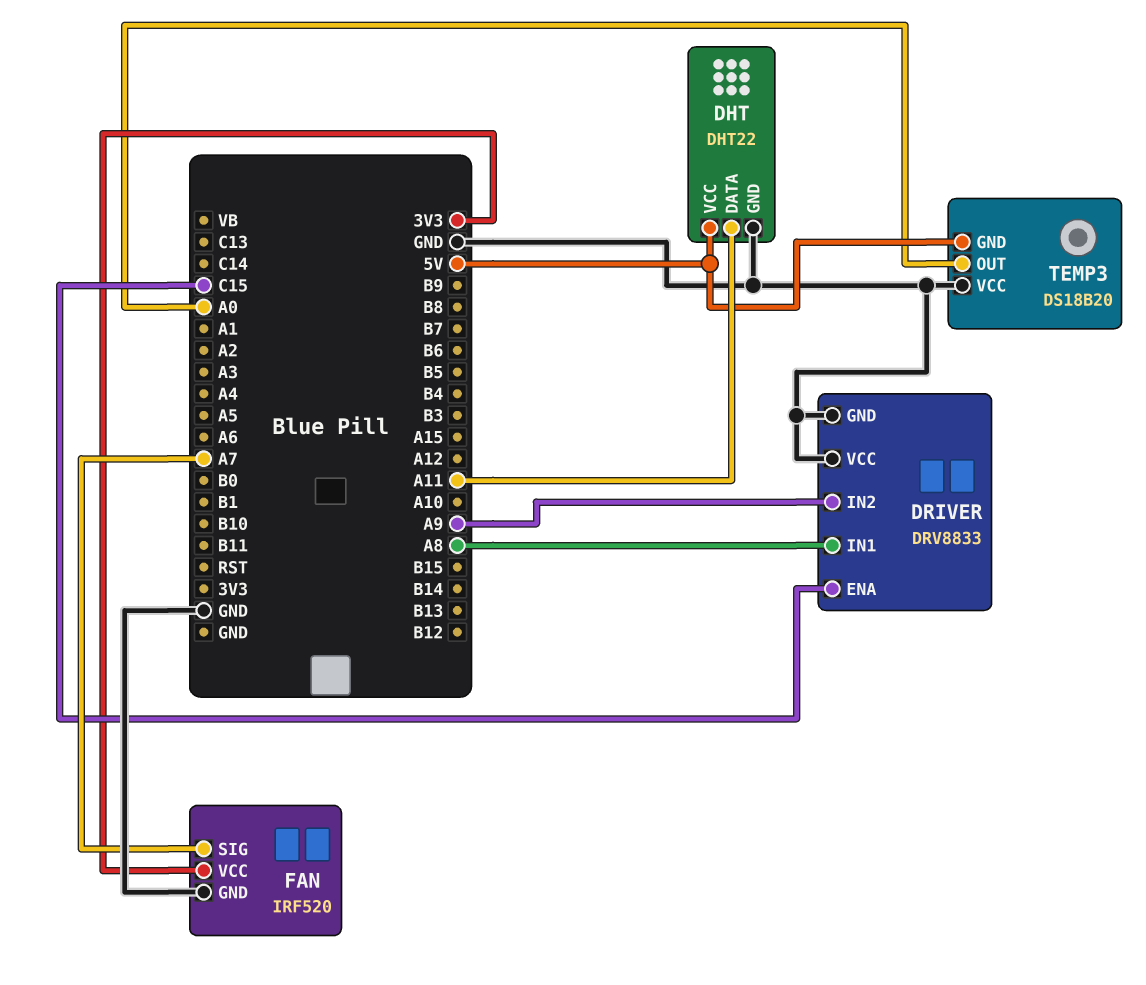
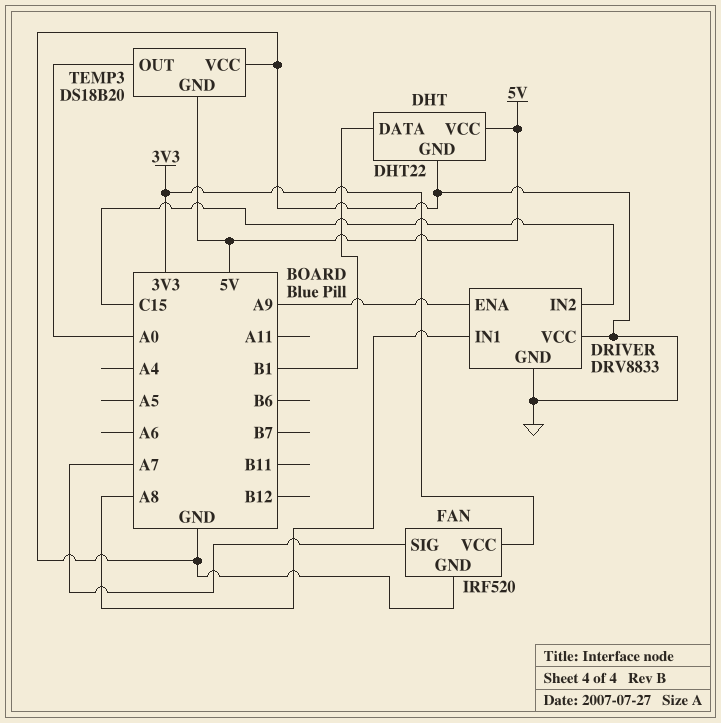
DHT pin DATA: A11 -> B1
DRIVER pin ENA: C15 -> A9
DRIVER pin IN2: A9 -> C15

